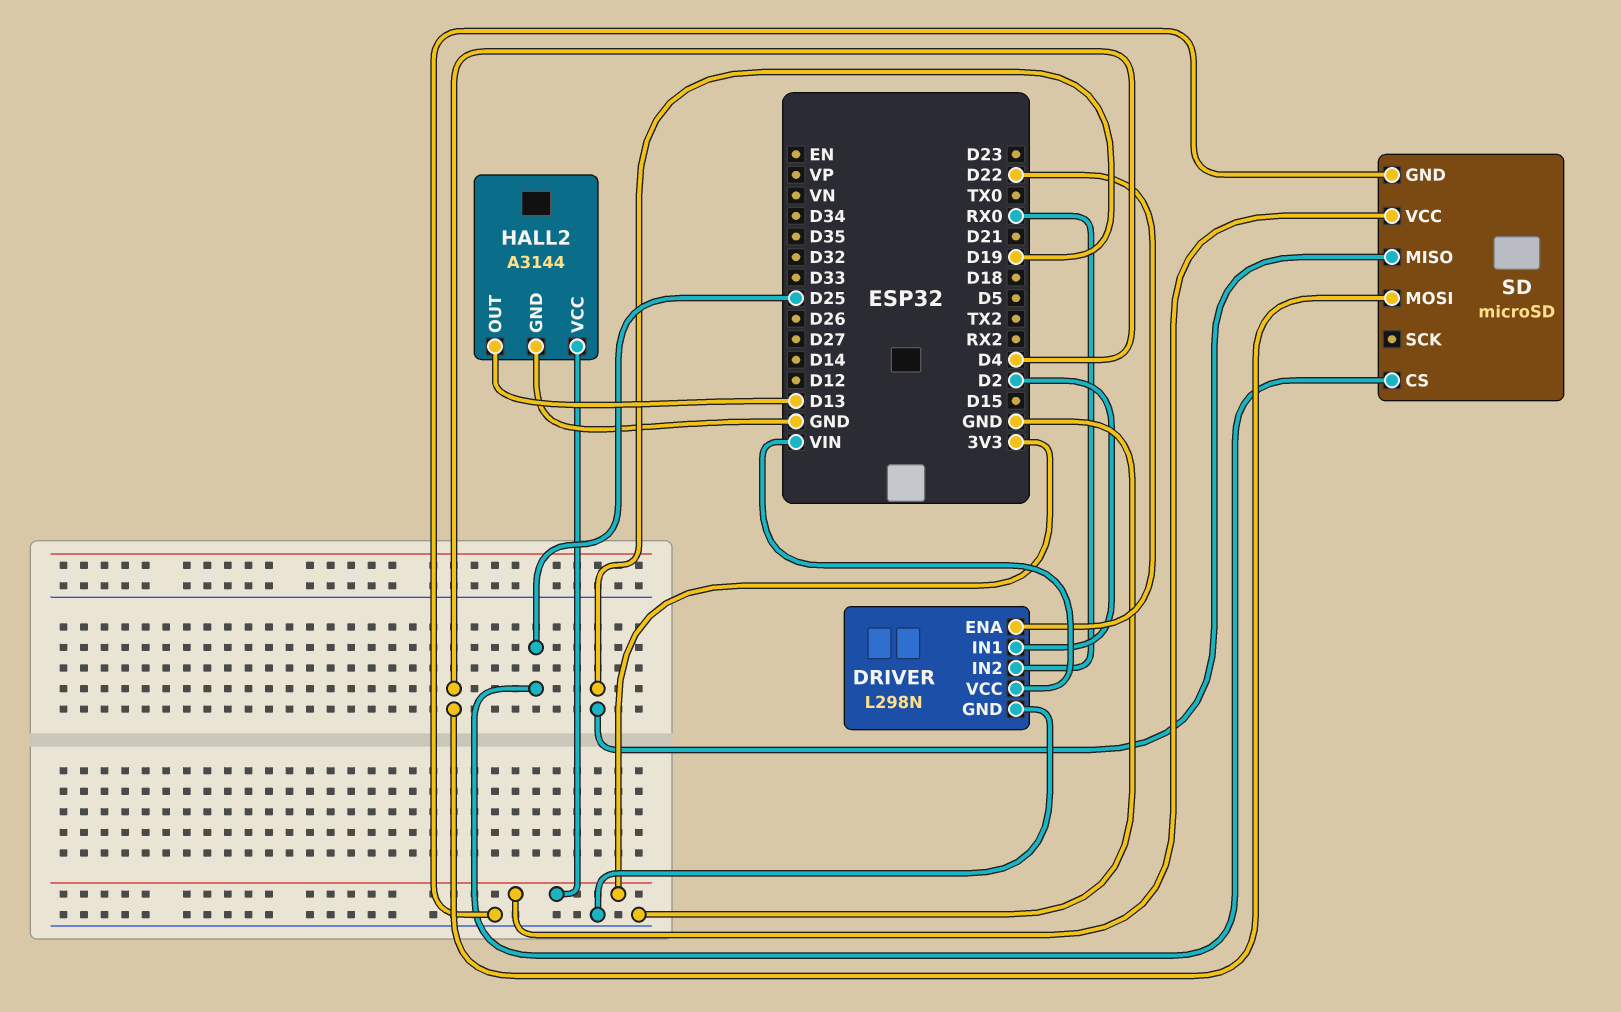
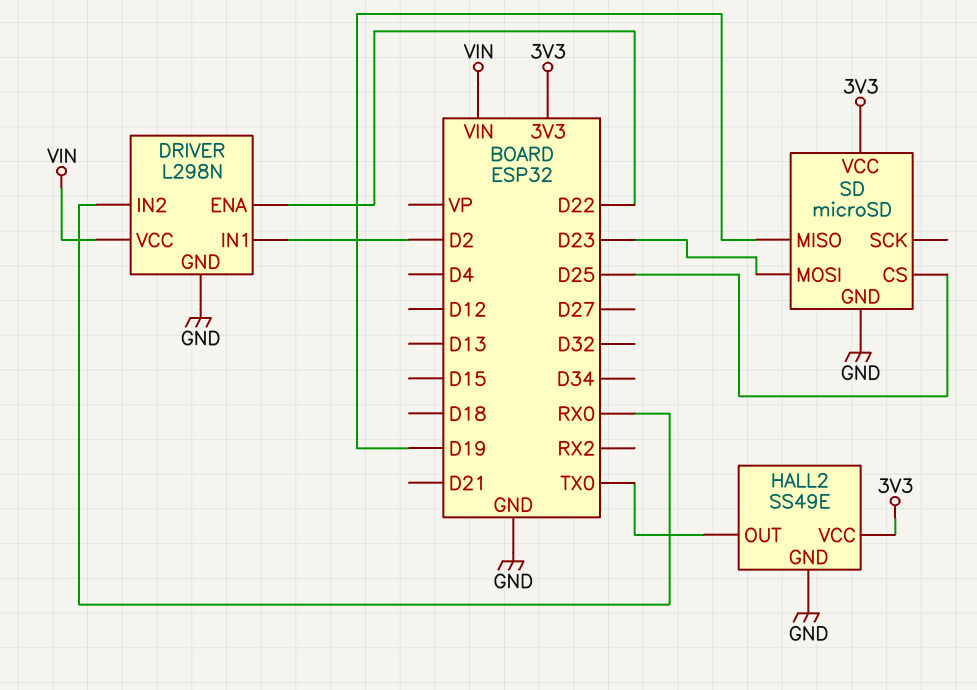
HALL2: A3144 -> SS49E
HALL2 pin OUT: D13 -> TX0
SD pin MOSI: D4 -> D23

